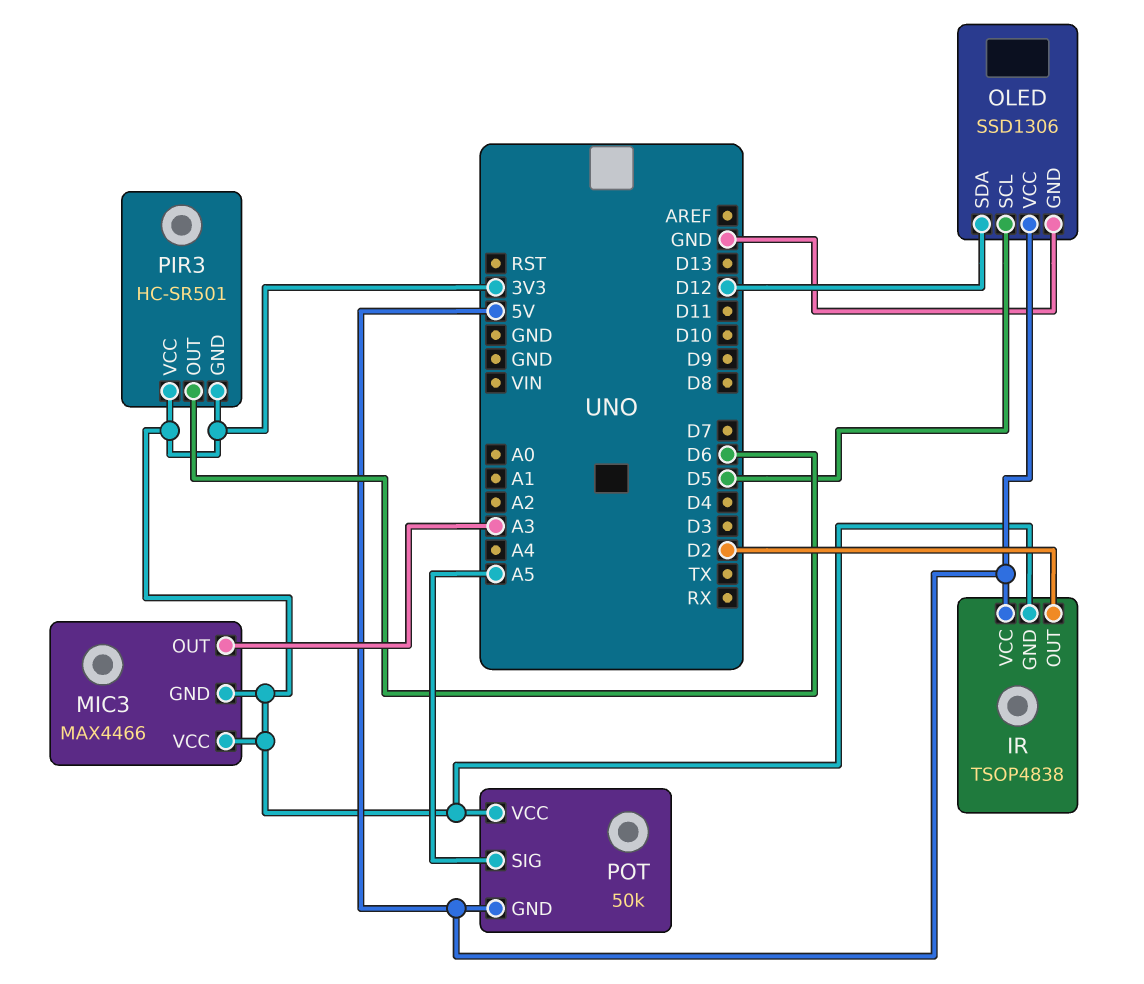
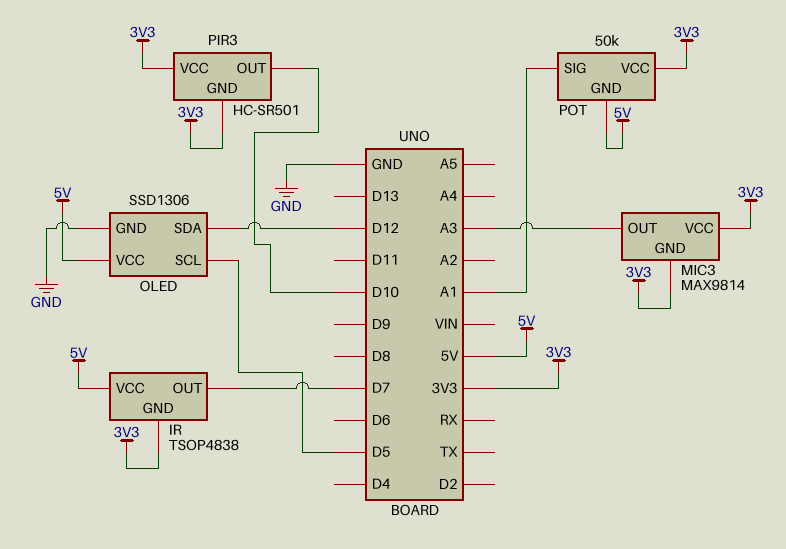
IR pin OUT: D2 -> D7
MIC3: MAX4466 -> MAX9814
PIR3 pin OUT: D6 -> D10
POT pin SIG: A5 -> A1

